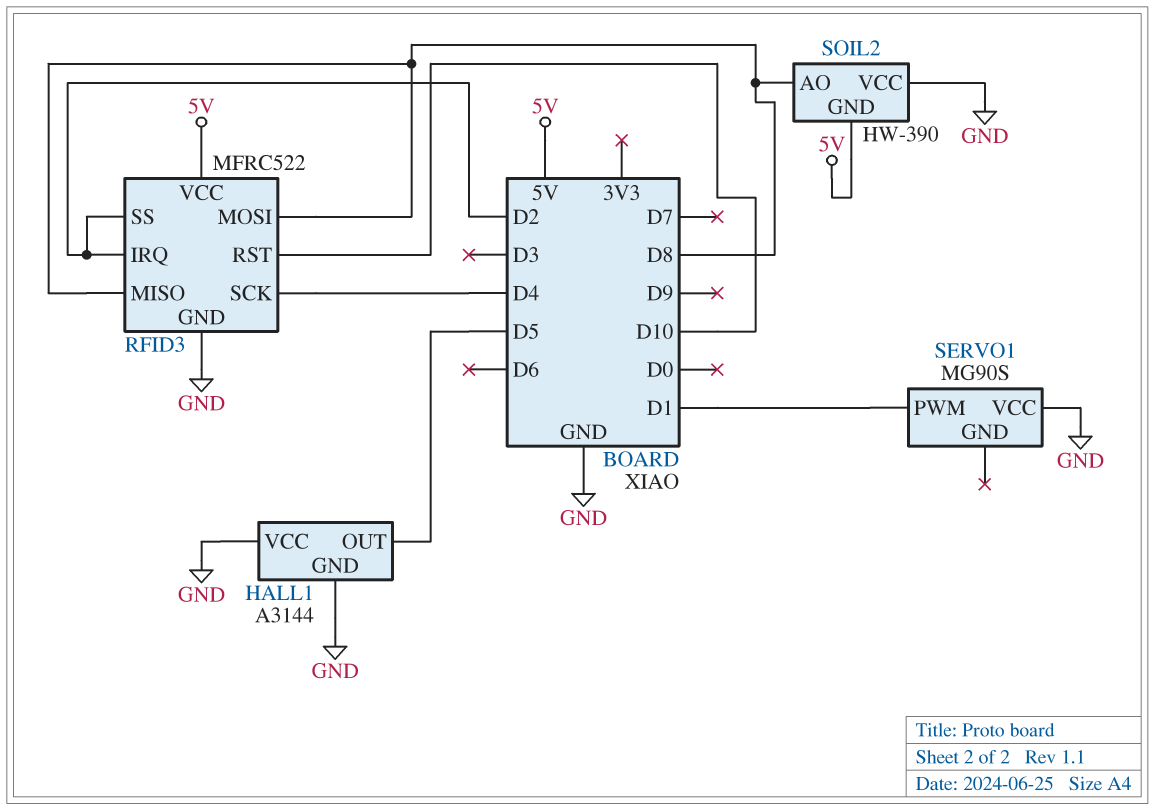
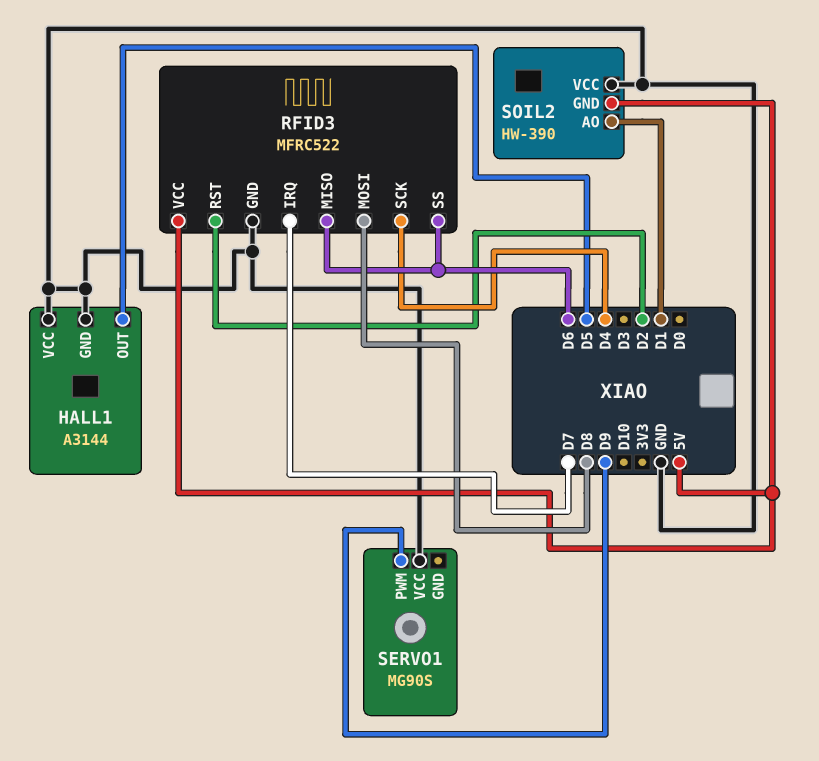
RFID3 pin IRQ: D2 -> D7
RFID3 pin MISO: D8 -> D6
RFID3 pin RST: D10 -> D2
RFID3 pin SS: D2 -> D6
SERVO1 pin PWM: D1 -> D9
SOIL2 pin AO: D8 -> D1

